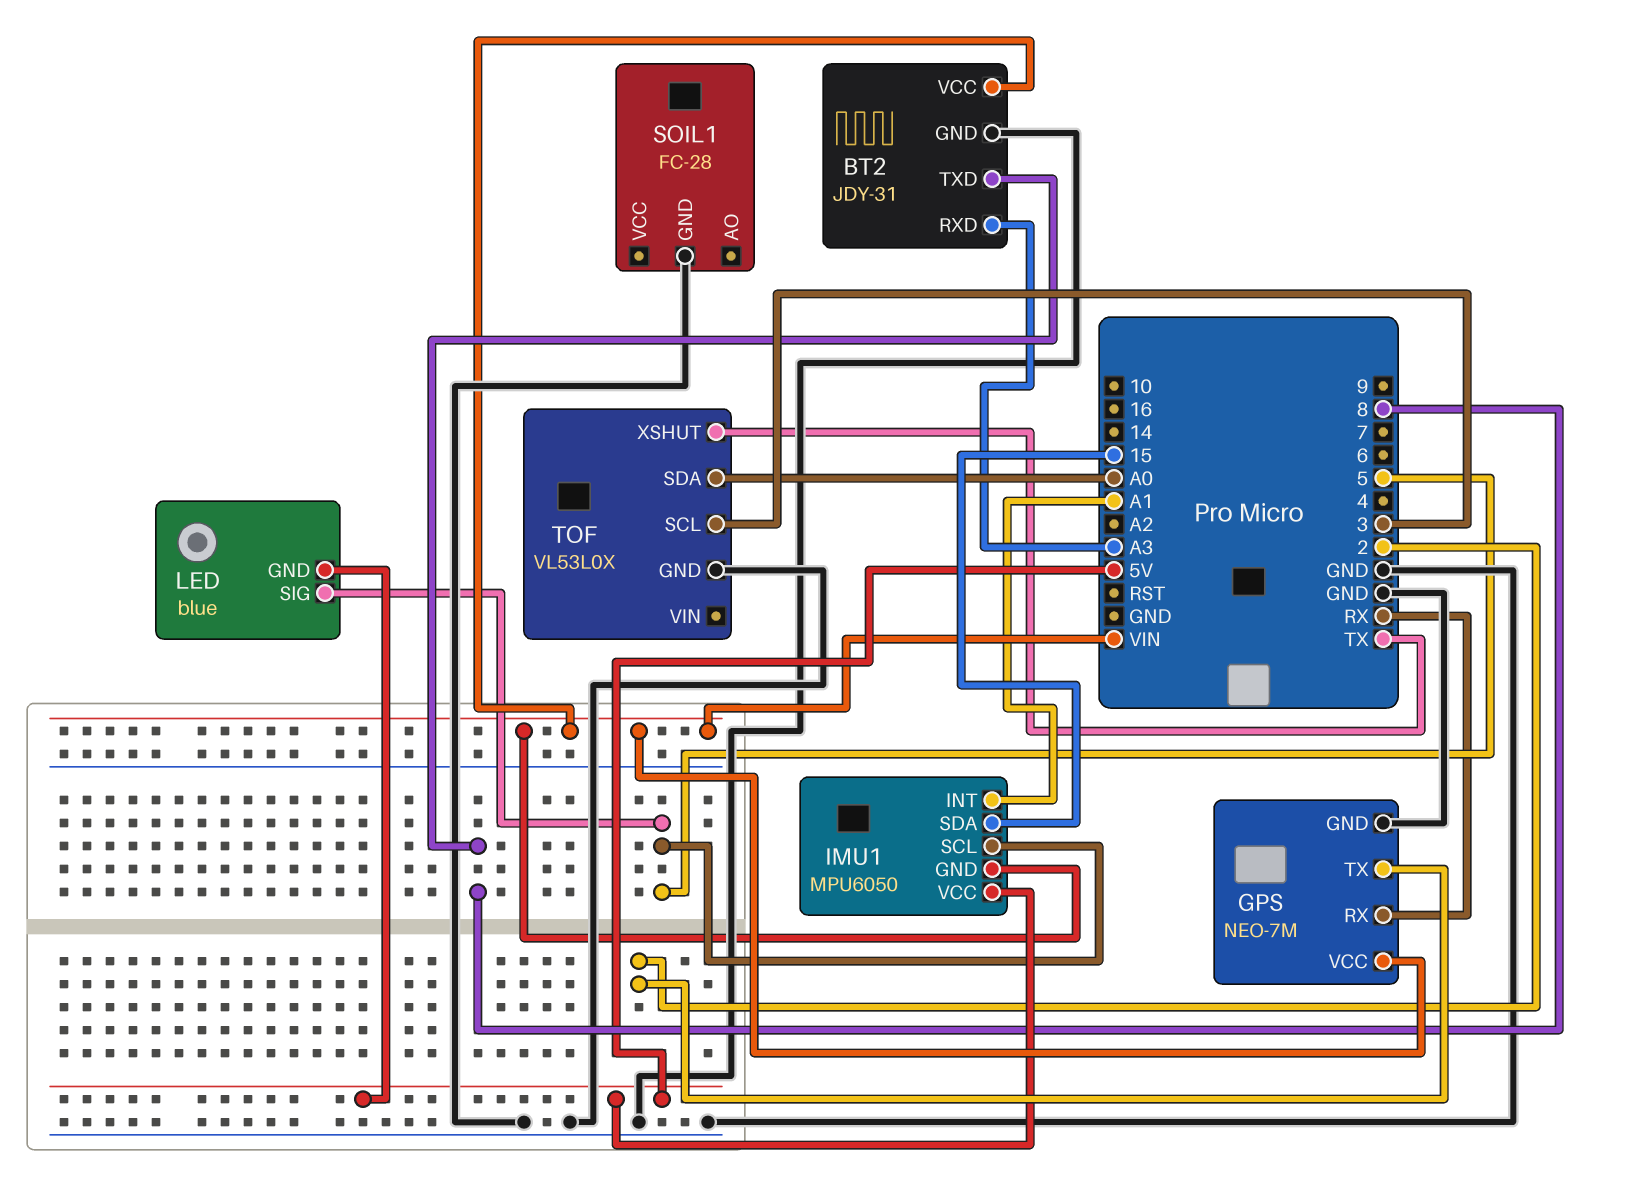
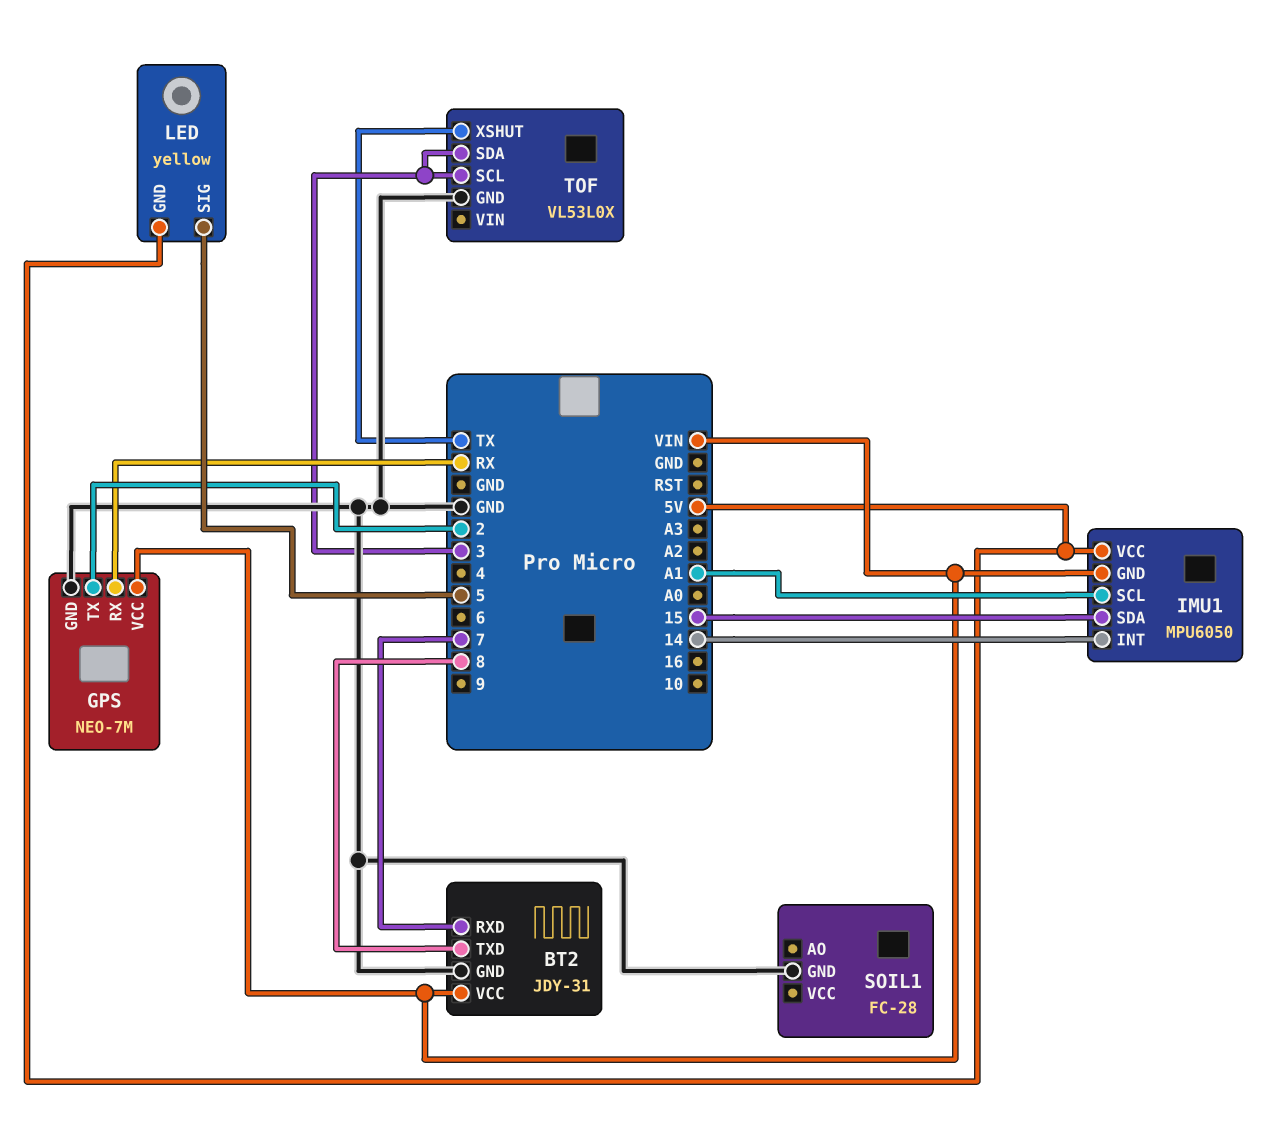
BT2 pin RXD: A3 -> 7
IMU1 pin INT: A1 -> 14
IMU1 pin SCL: 5 -> A1
LED: blue -> yellow
TOF pin SDA: A0 -> 3

